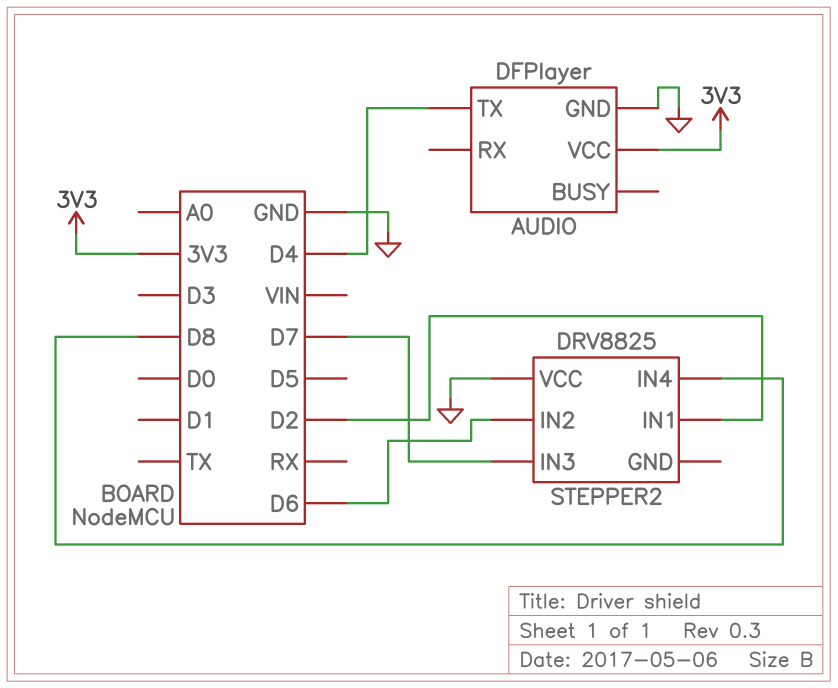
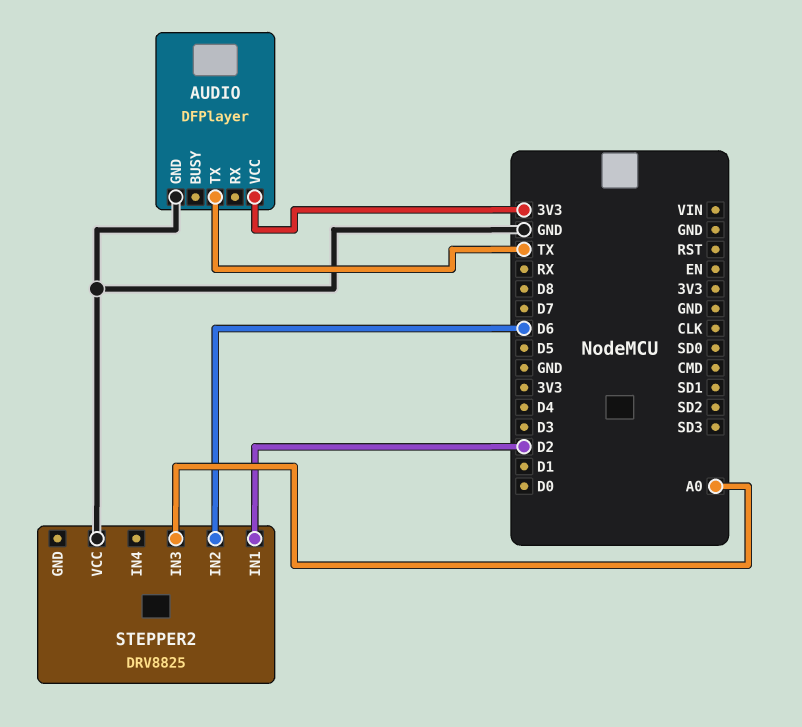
AUDIO pin TX: D4 -> TX
STEPPER2 pin IN3: D7 -> A0
STEPPER2 pin IN4: D8 -> none

